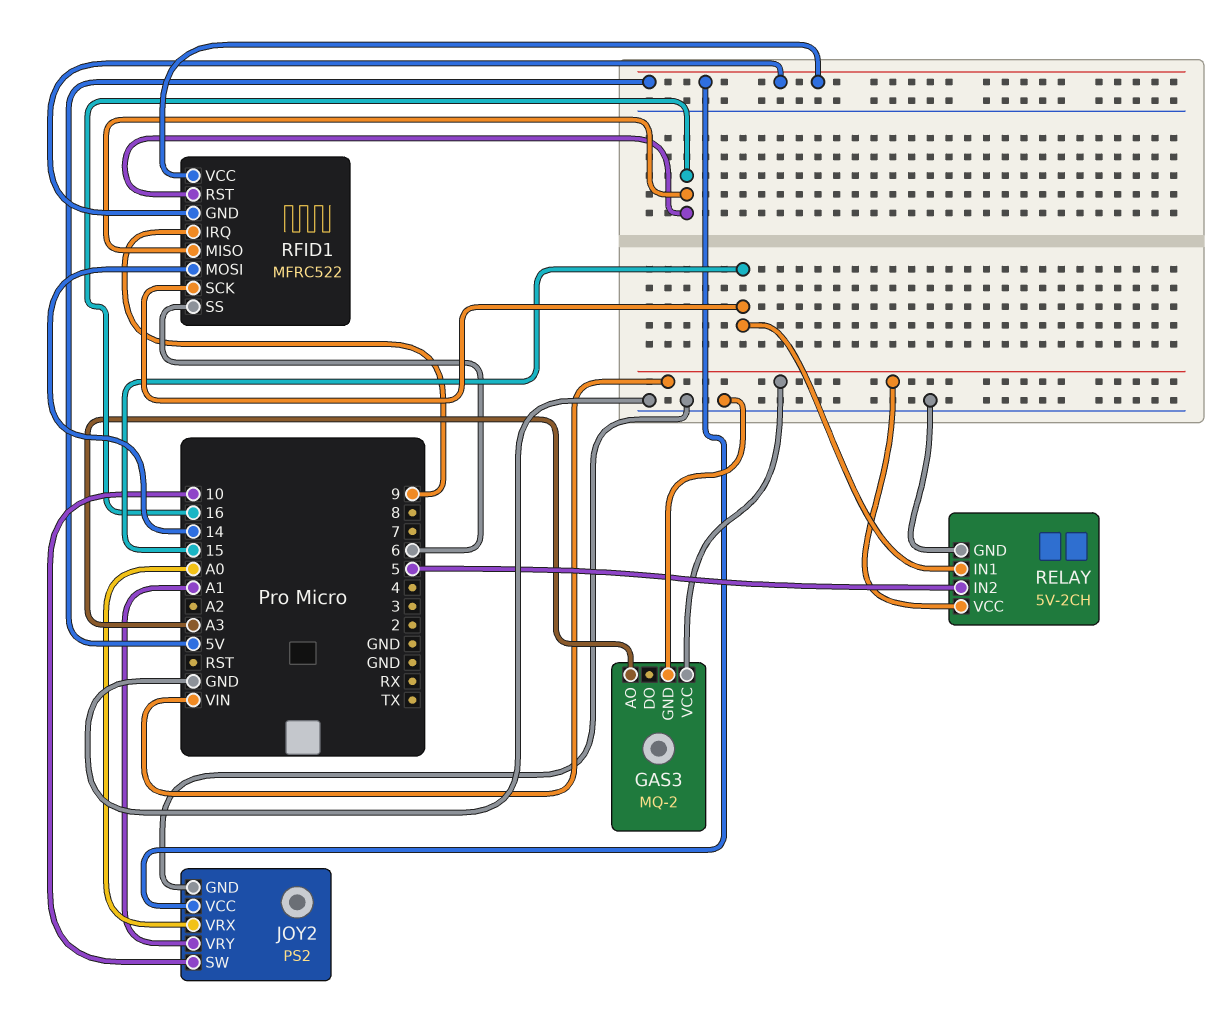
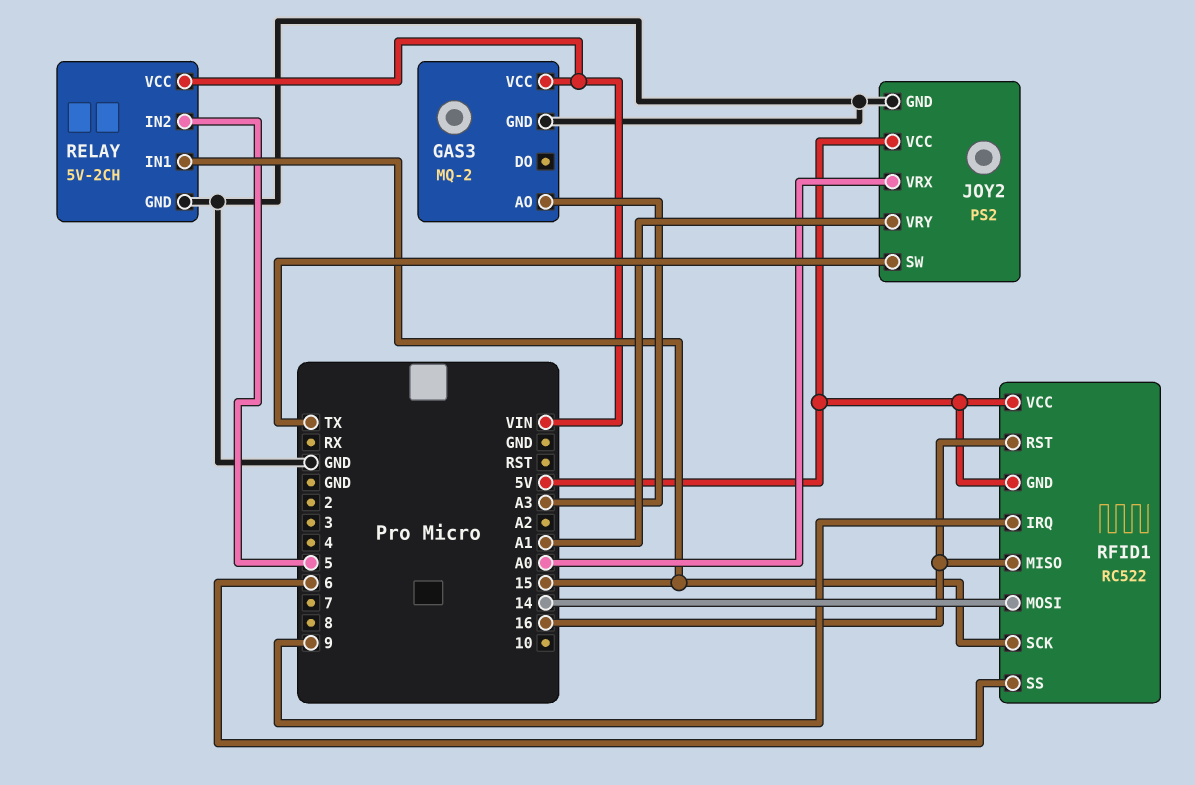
JOY2 pin SW: 10 -> TX
RFID1: MFRC522 -> RC522

